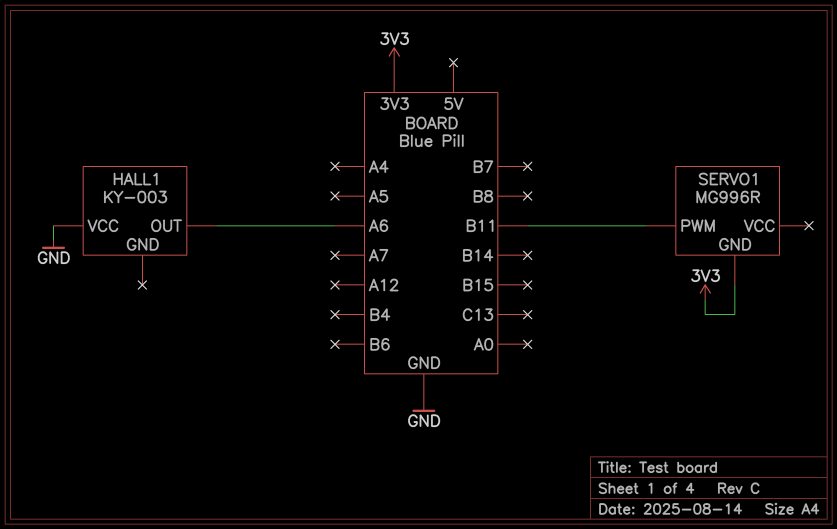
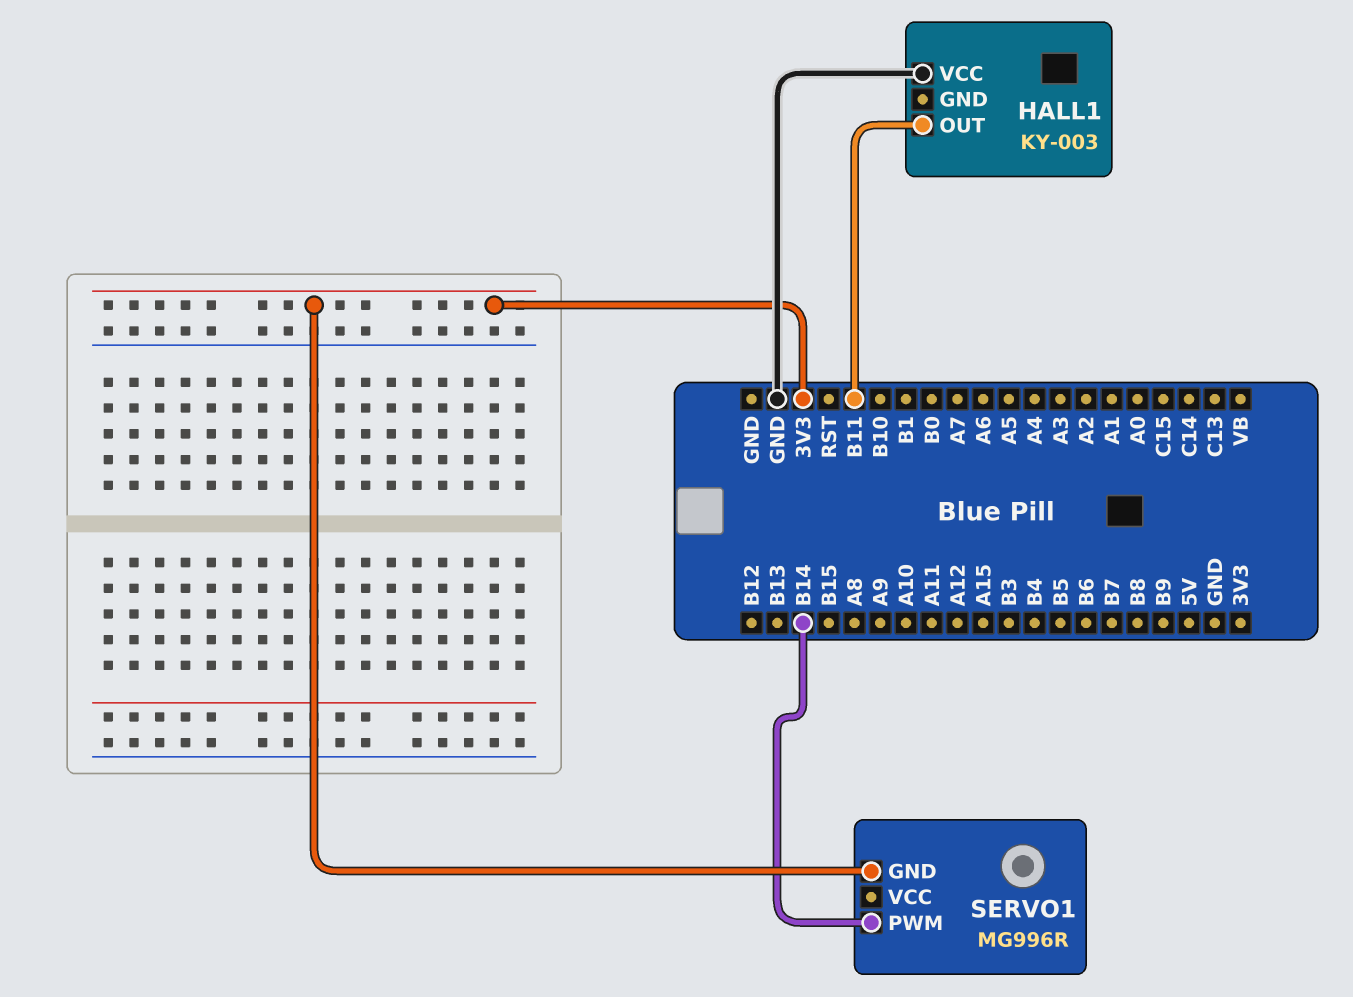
HALL1 pin OUT: A6 -> B11
SERVO1 pin PWM: B11 -> B14

